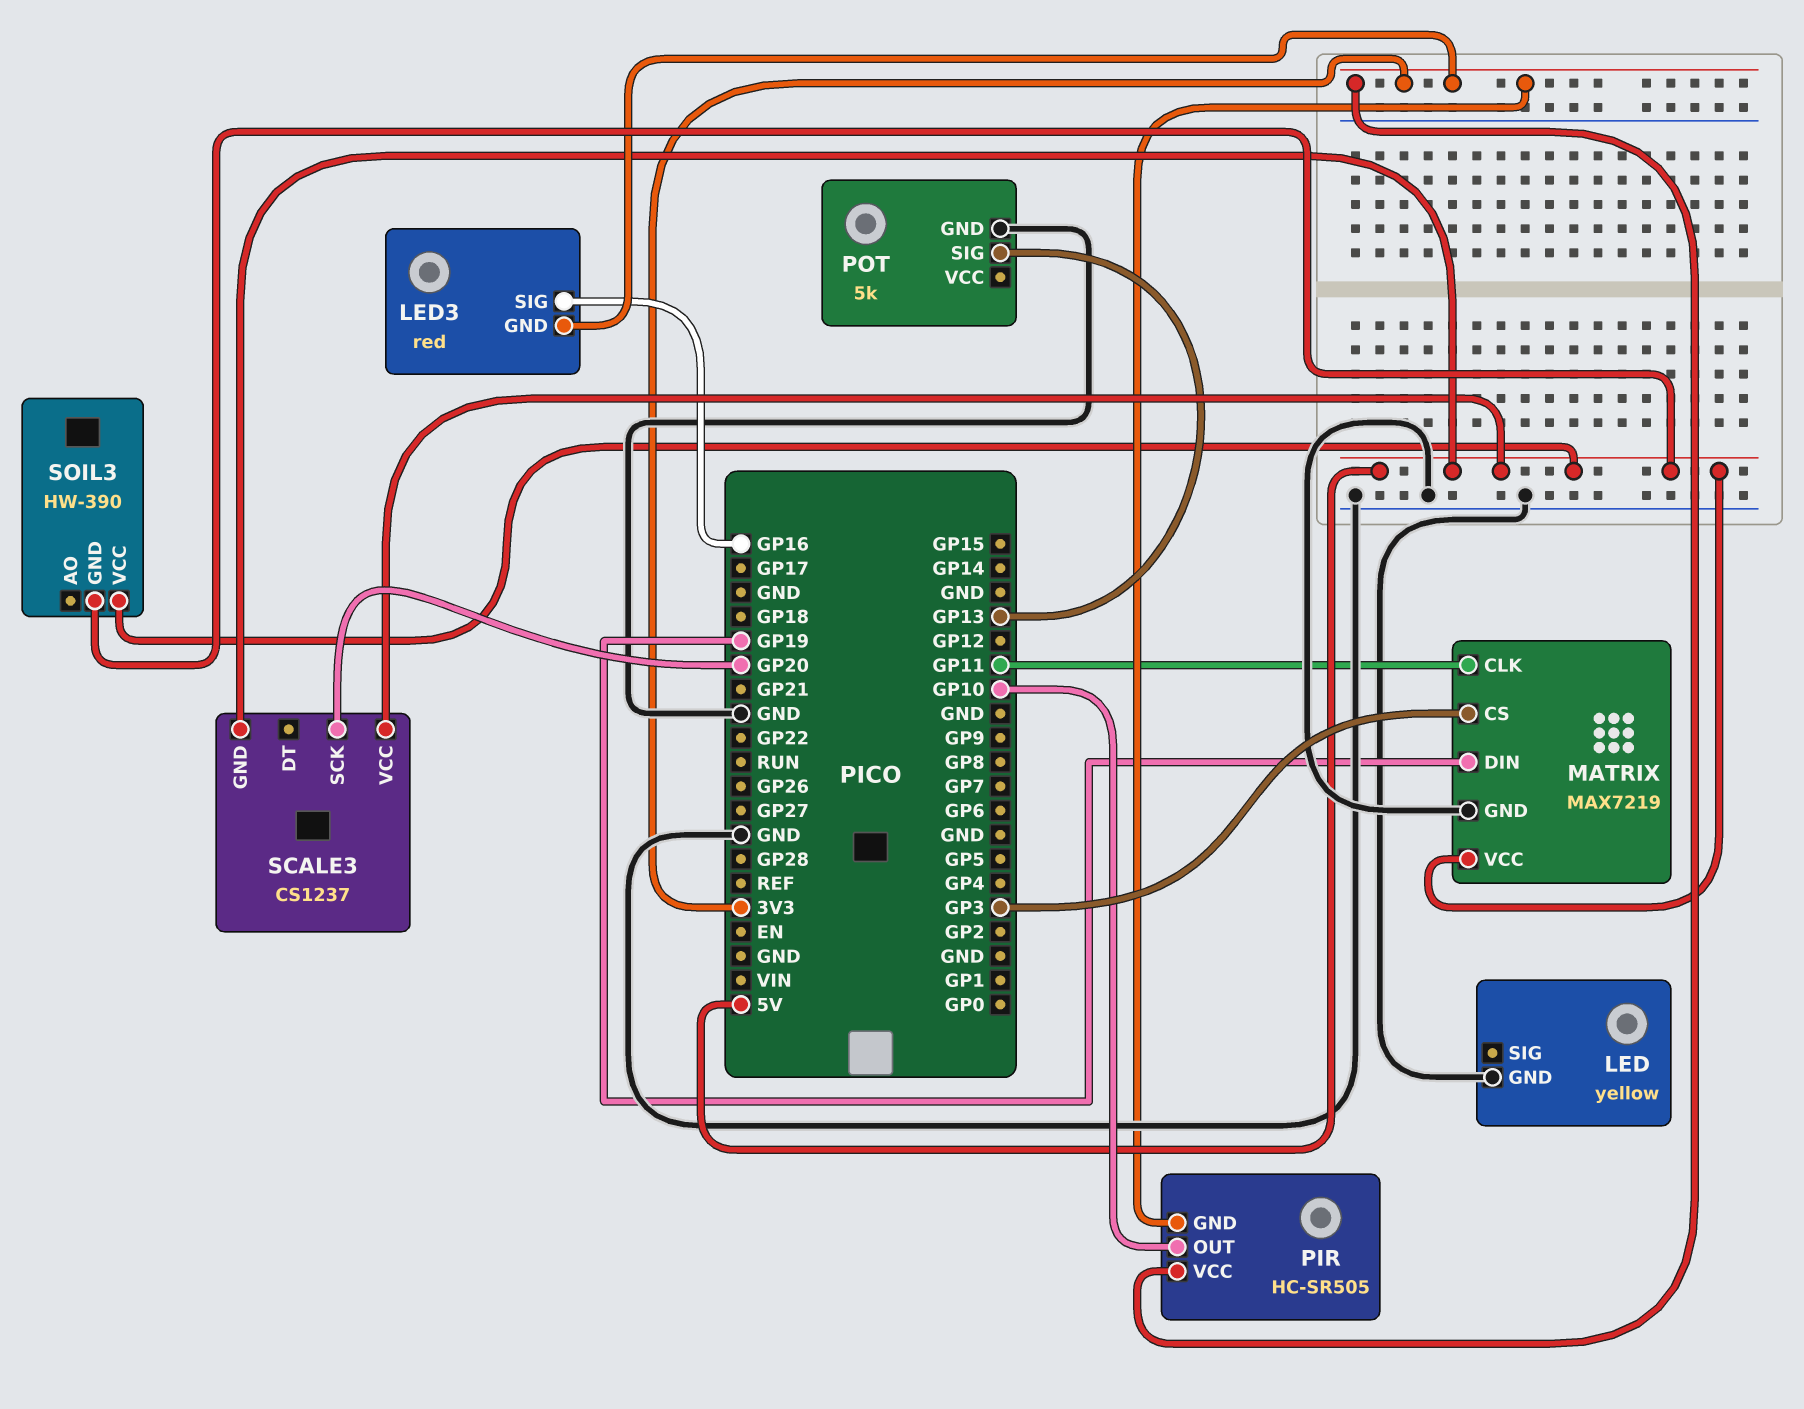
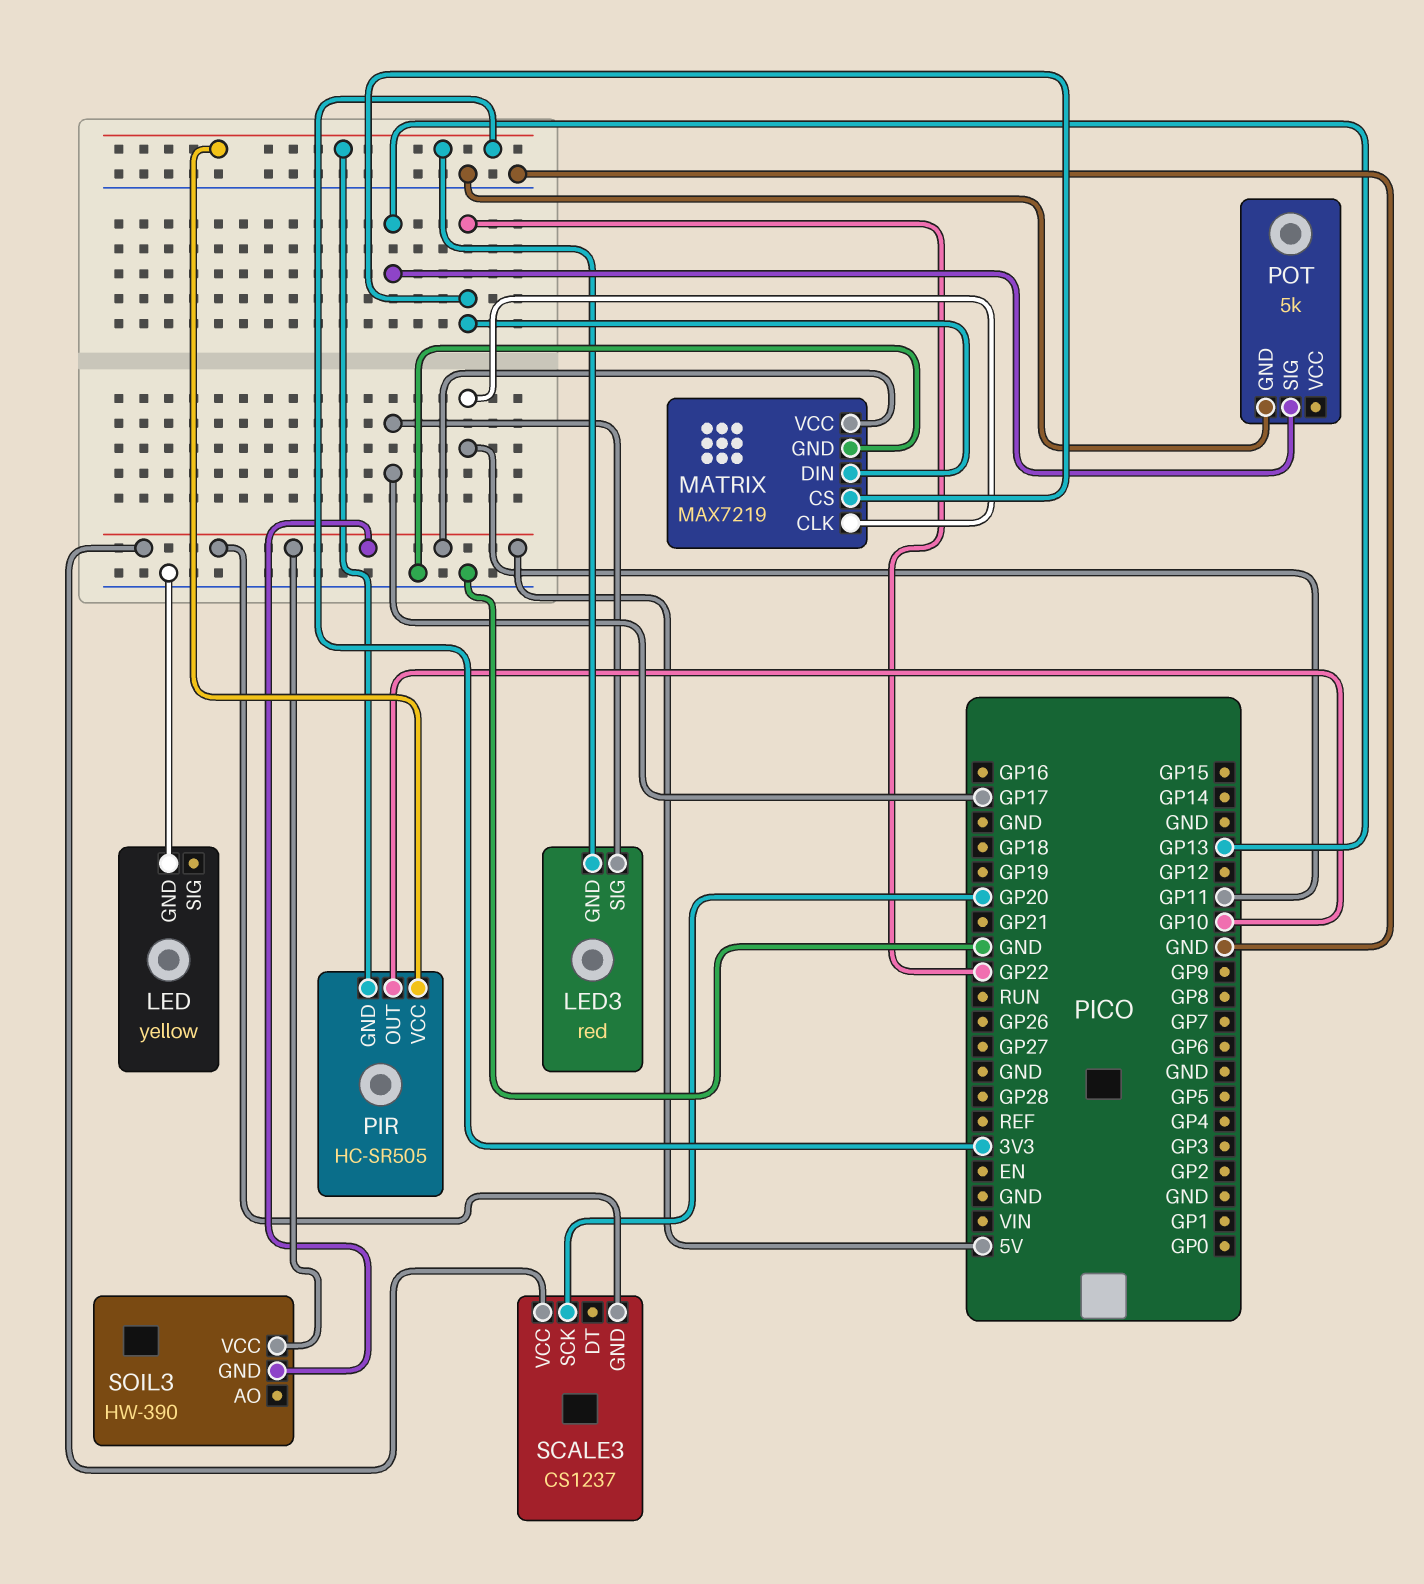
LED3 pin SIG: GP16 -> GP17
MATRIX pin CS: GP3 -> GP22
MATRIX pin DIN: GP19 -> GP22

